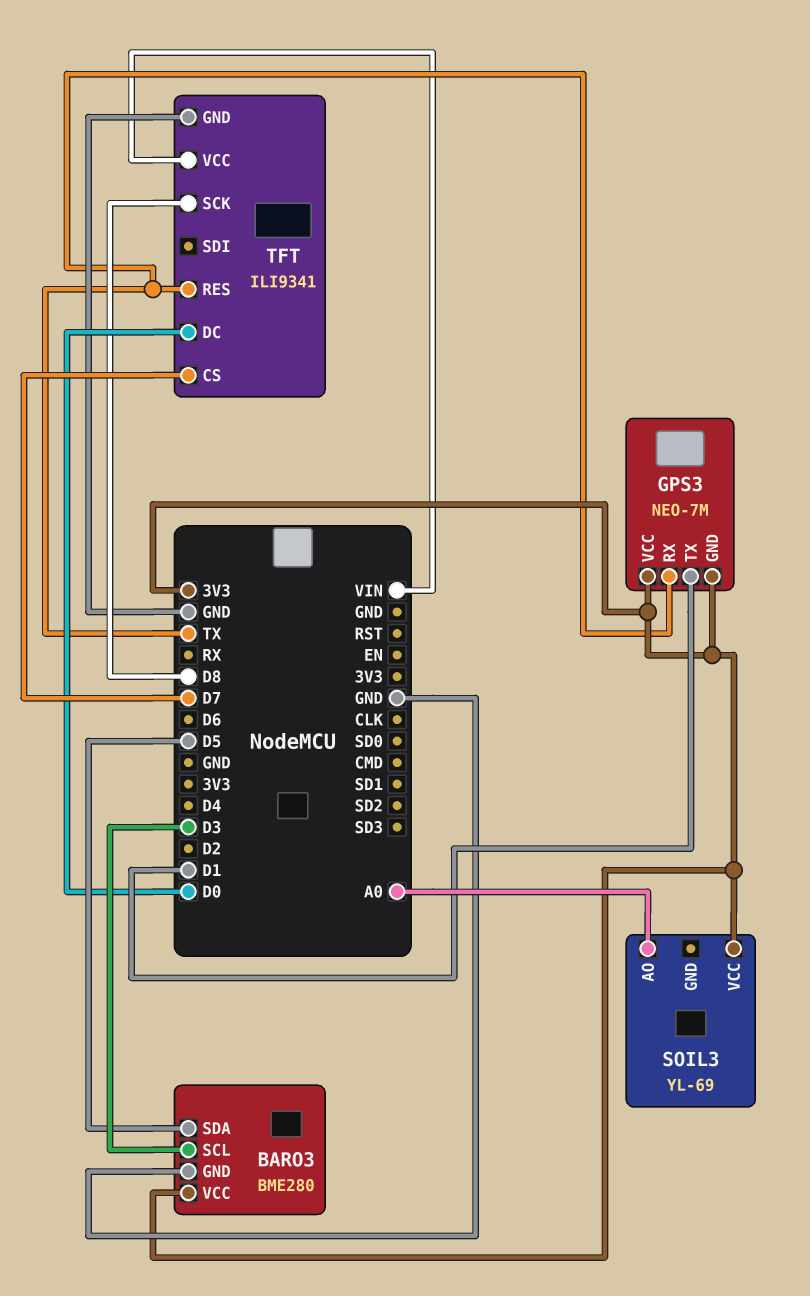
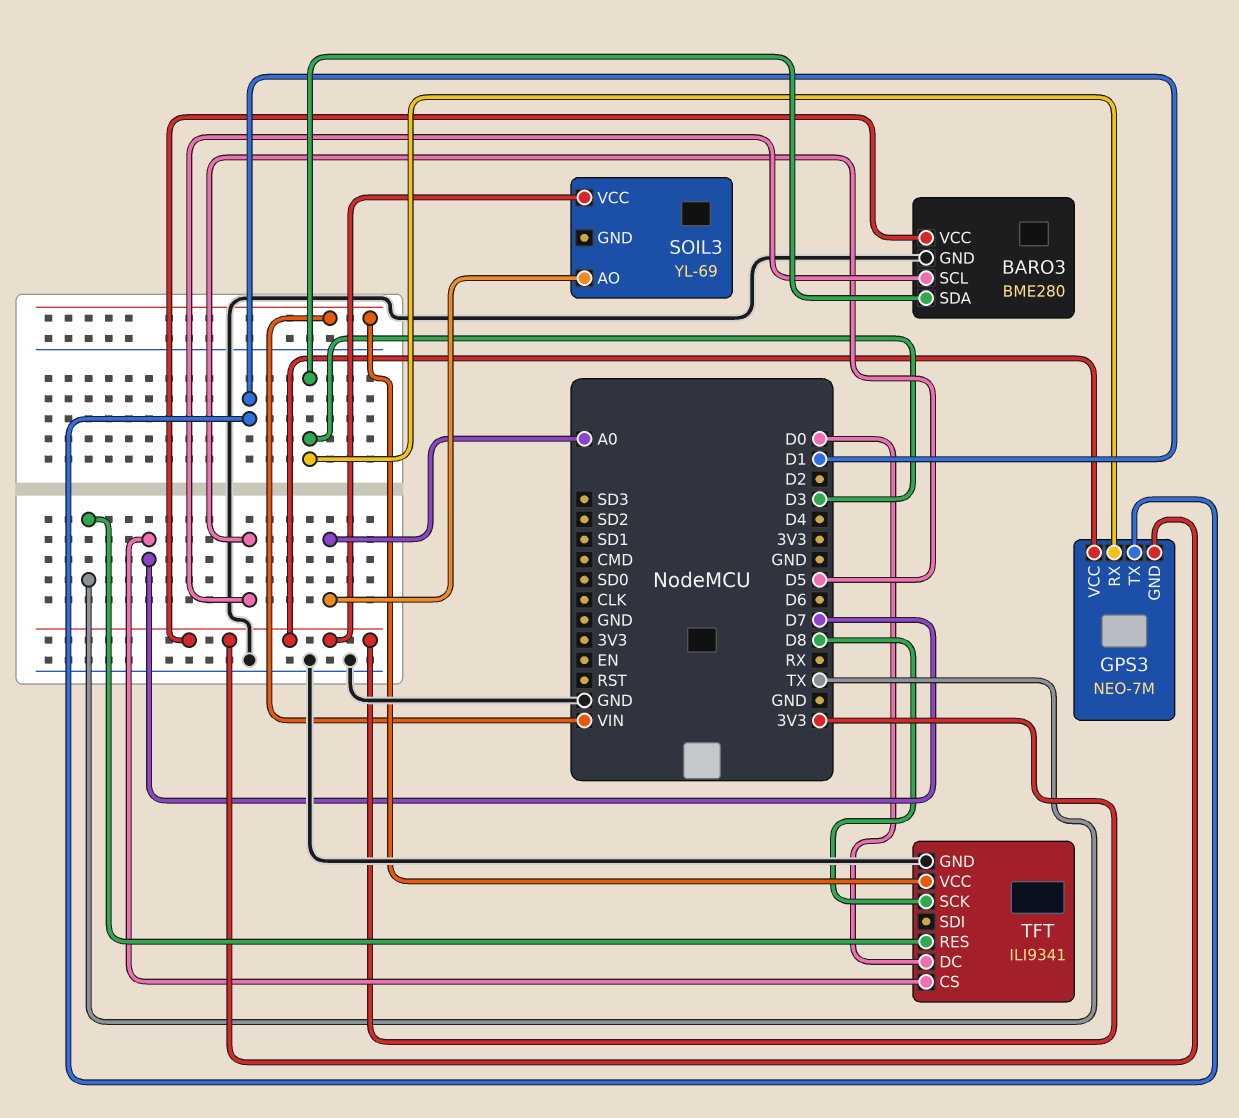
BARO3 pin SCL: D3 -> D5
BARO3 pin SDA: D5 -> D3
GPS3 pin RX: TX -> D3

